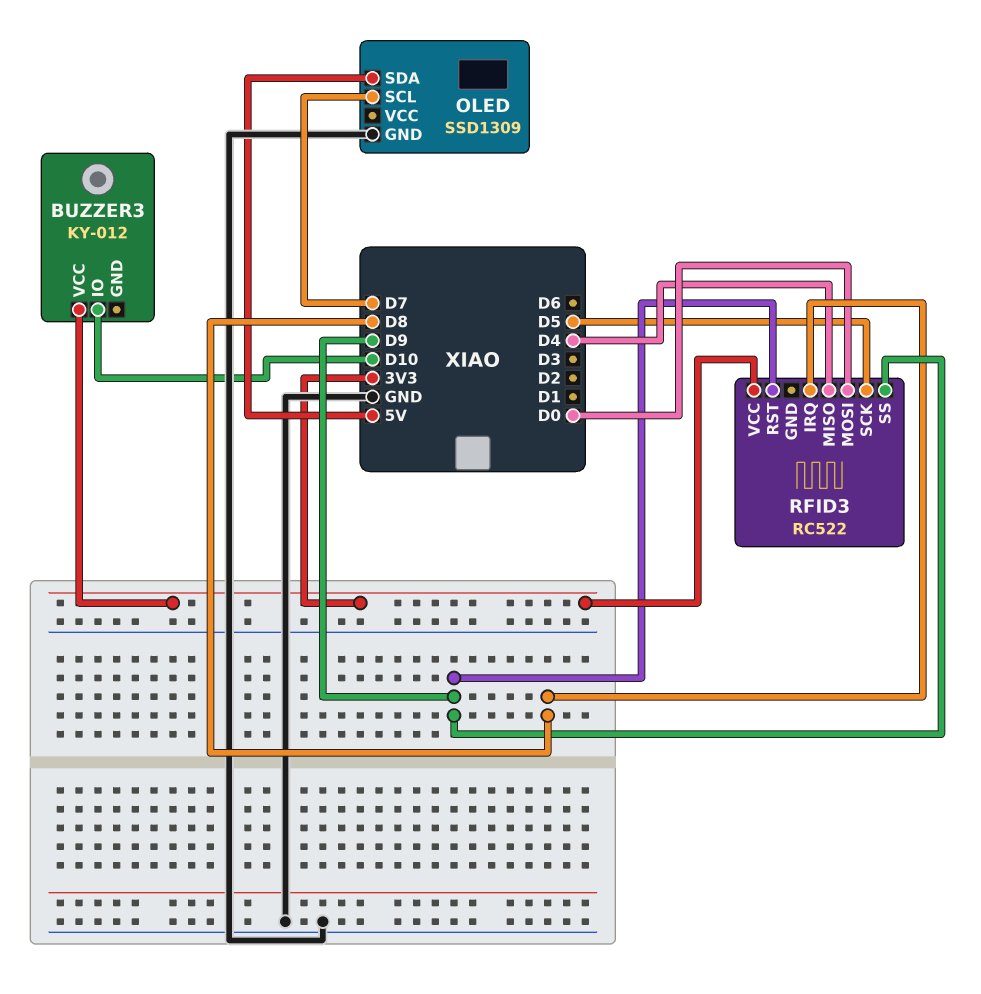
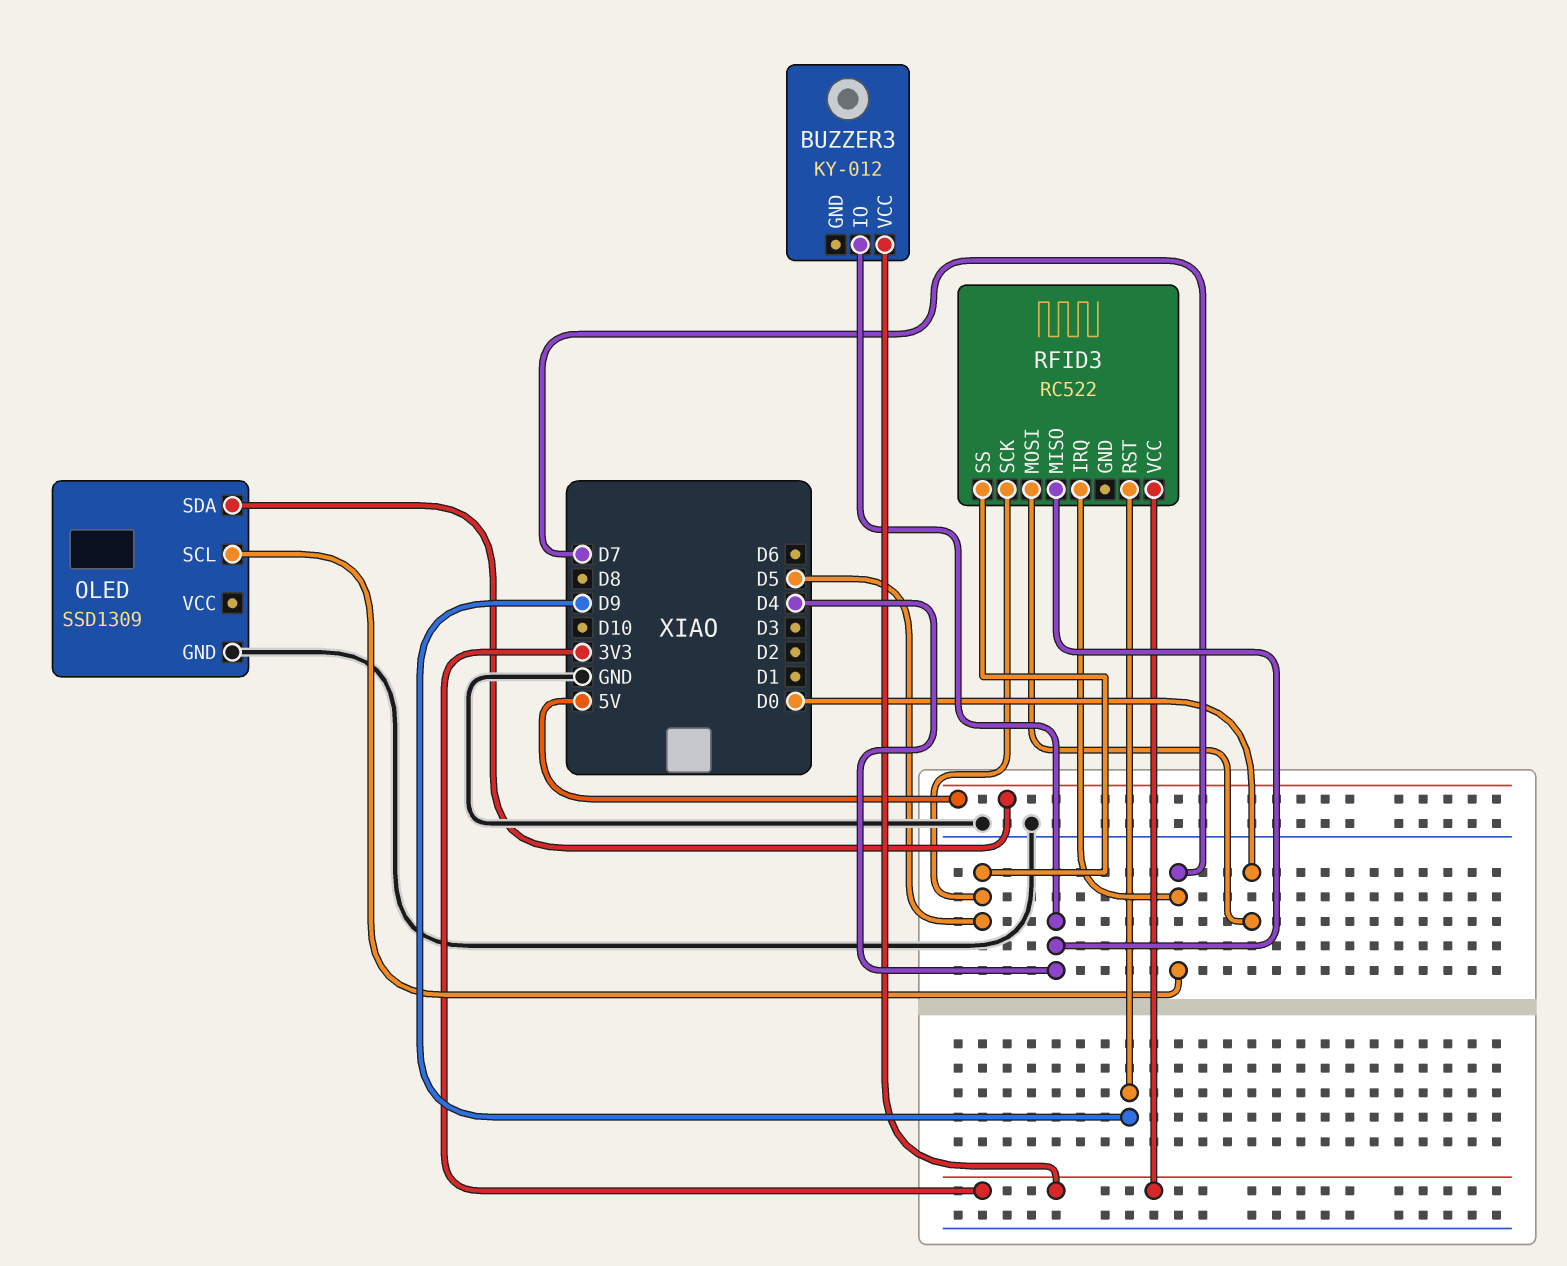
BUZZER3 pin IO: D10 -> D4
RFID3 pin IRQ: D8 -> D7
RFID3 pin SS: D9 -> D5

